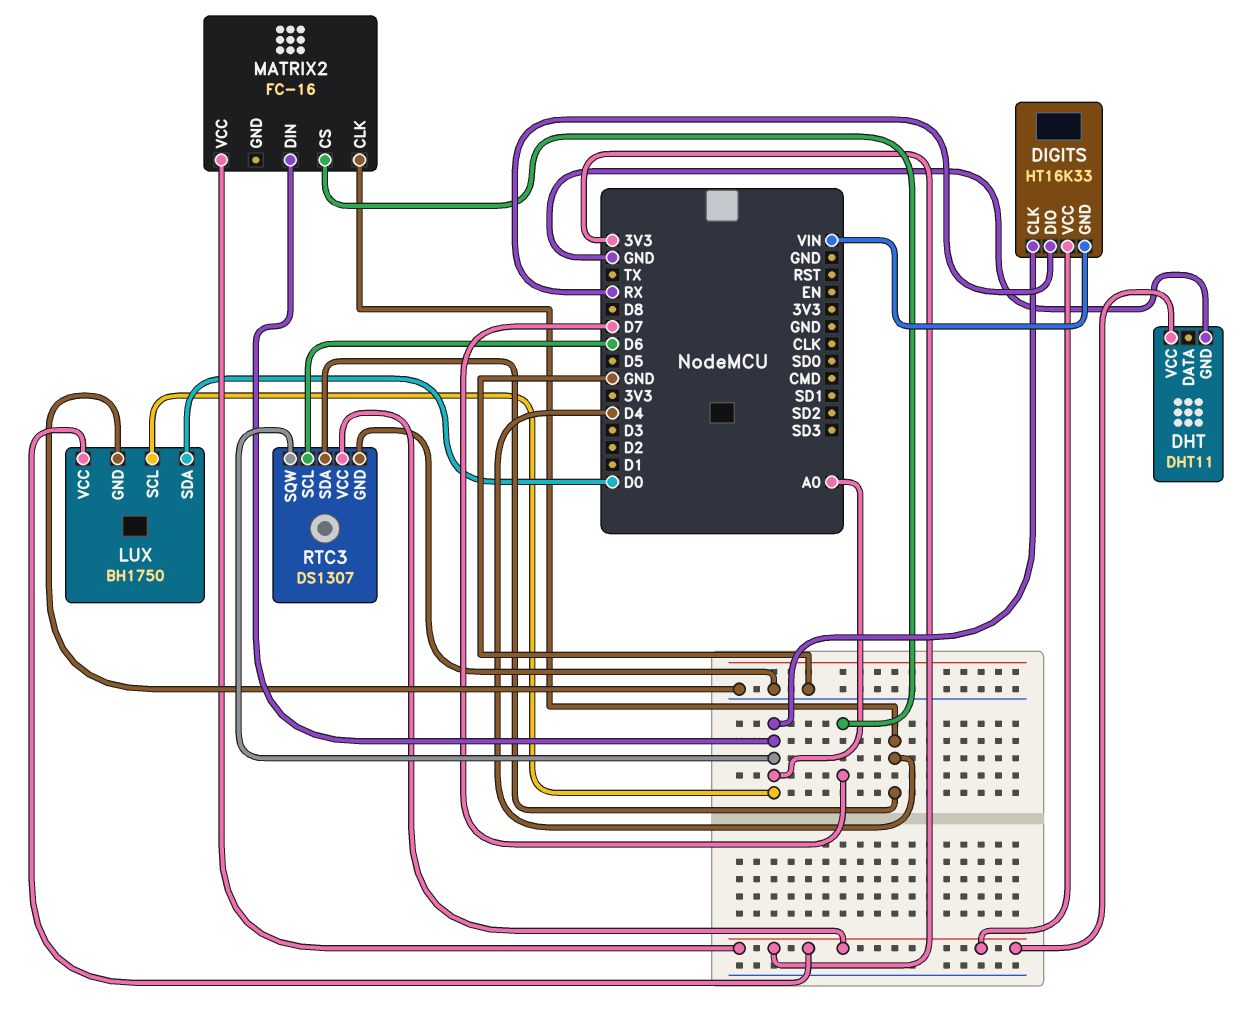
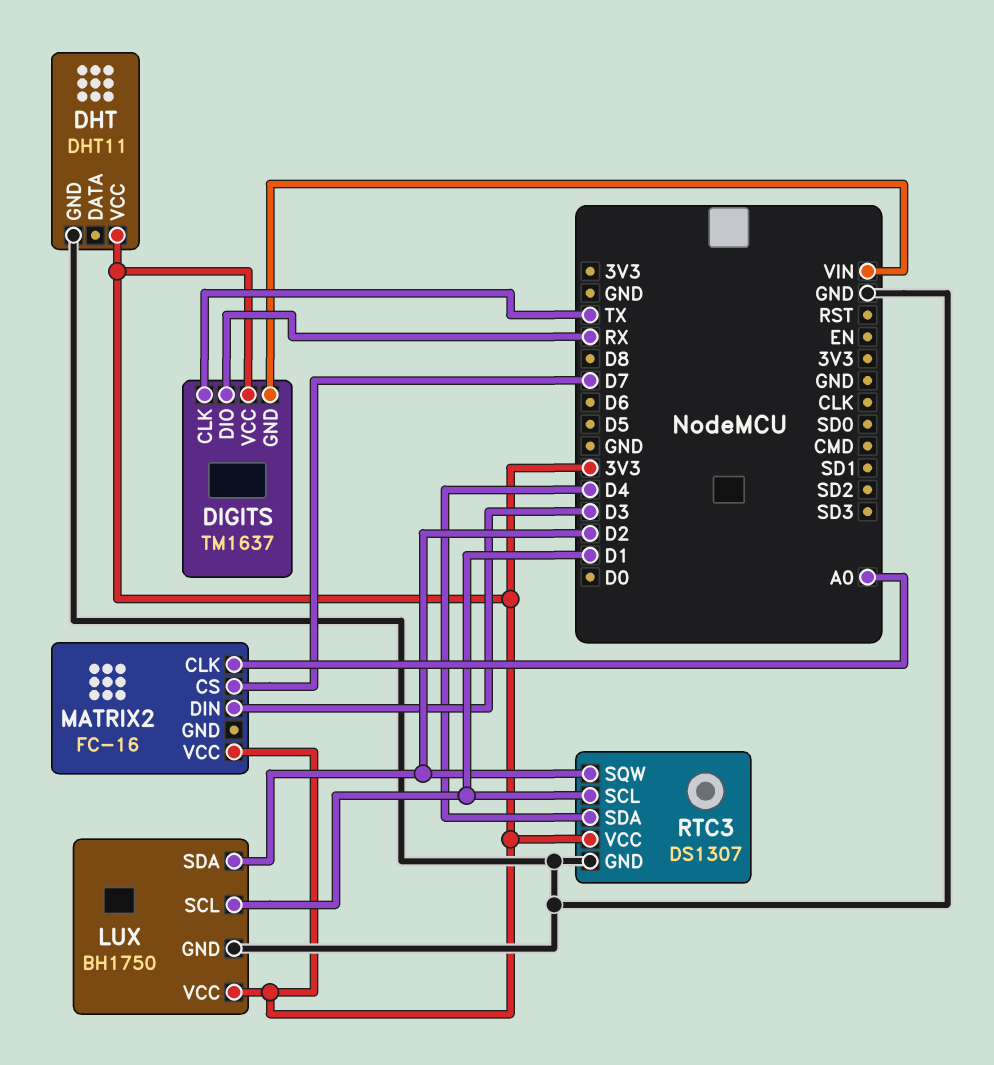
DIGITS: HT16K33 -> TM1637
DIGITS pin CLK: A0 -> TX
LUX pin SCL: A0 -> D1
LUX pin SDA: D0 -> D2
MATRIX2 pin CLK: D4 -> A0
MATRIX2 pin DIN: A0 -> D3
RTC3 pin SCL: D6 -> D1
RTC3 pin SQW: A0 -> D2

